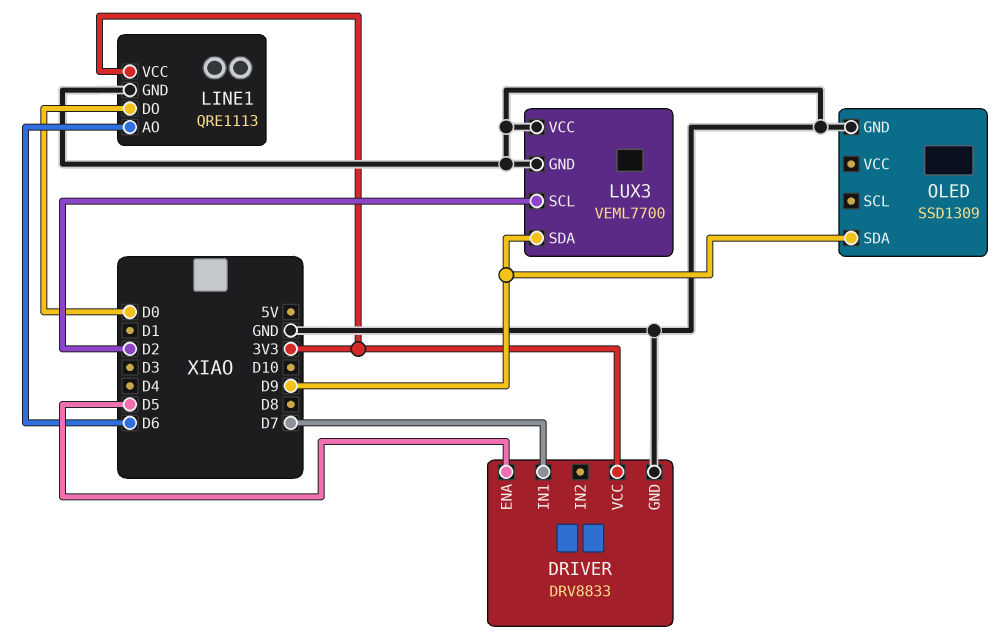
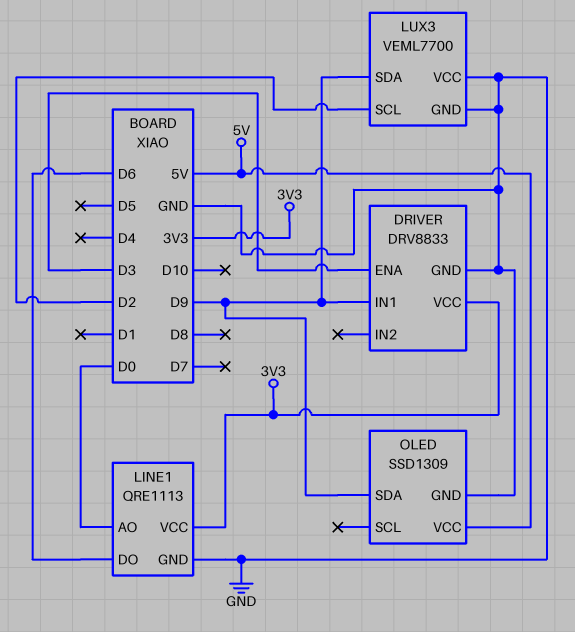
DRIVER pin ENA: D5 -> D3
DRIVER pin IN1: D7 -> D9
LINE1 pin AO: D6 -> D0
LINE1 pin DO: D0 -> D6
OLED pin VCC: none -> 5V

